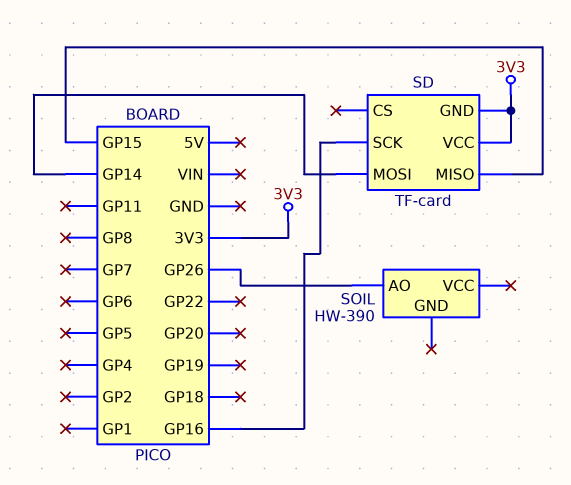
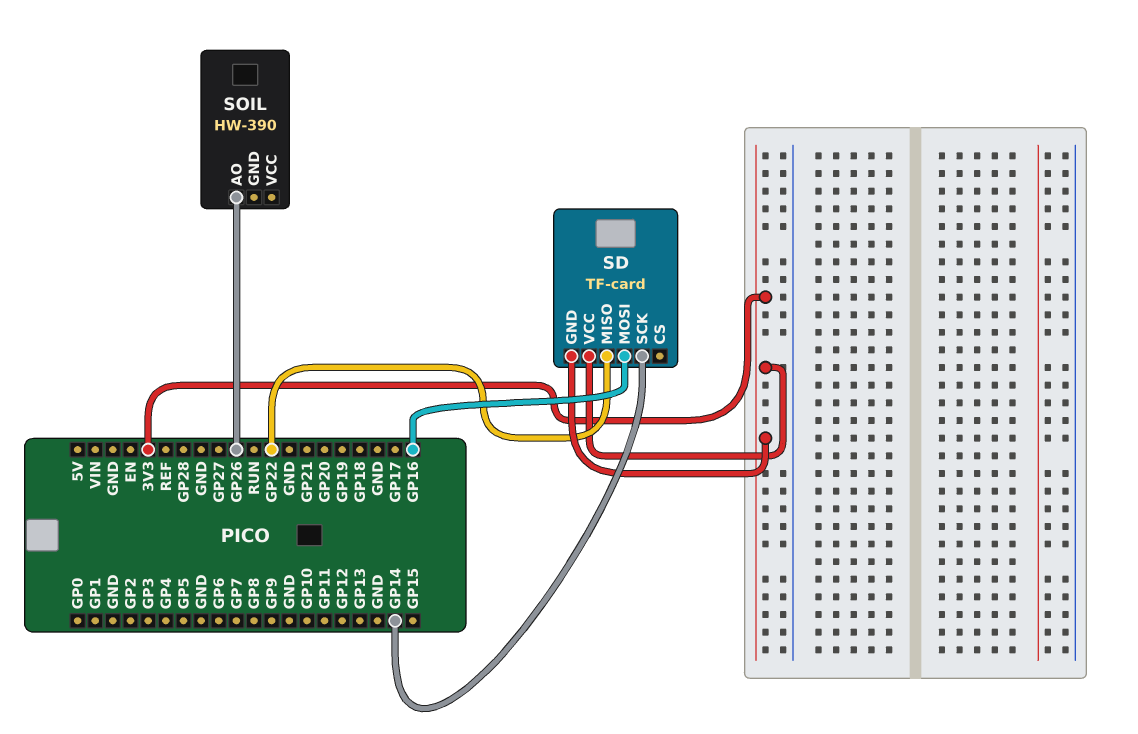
SD pin MISO: GP15 -> GP22
SD pin MOSI: GP14 -> GP16
SD pin SCK: GP16 -> GP14

